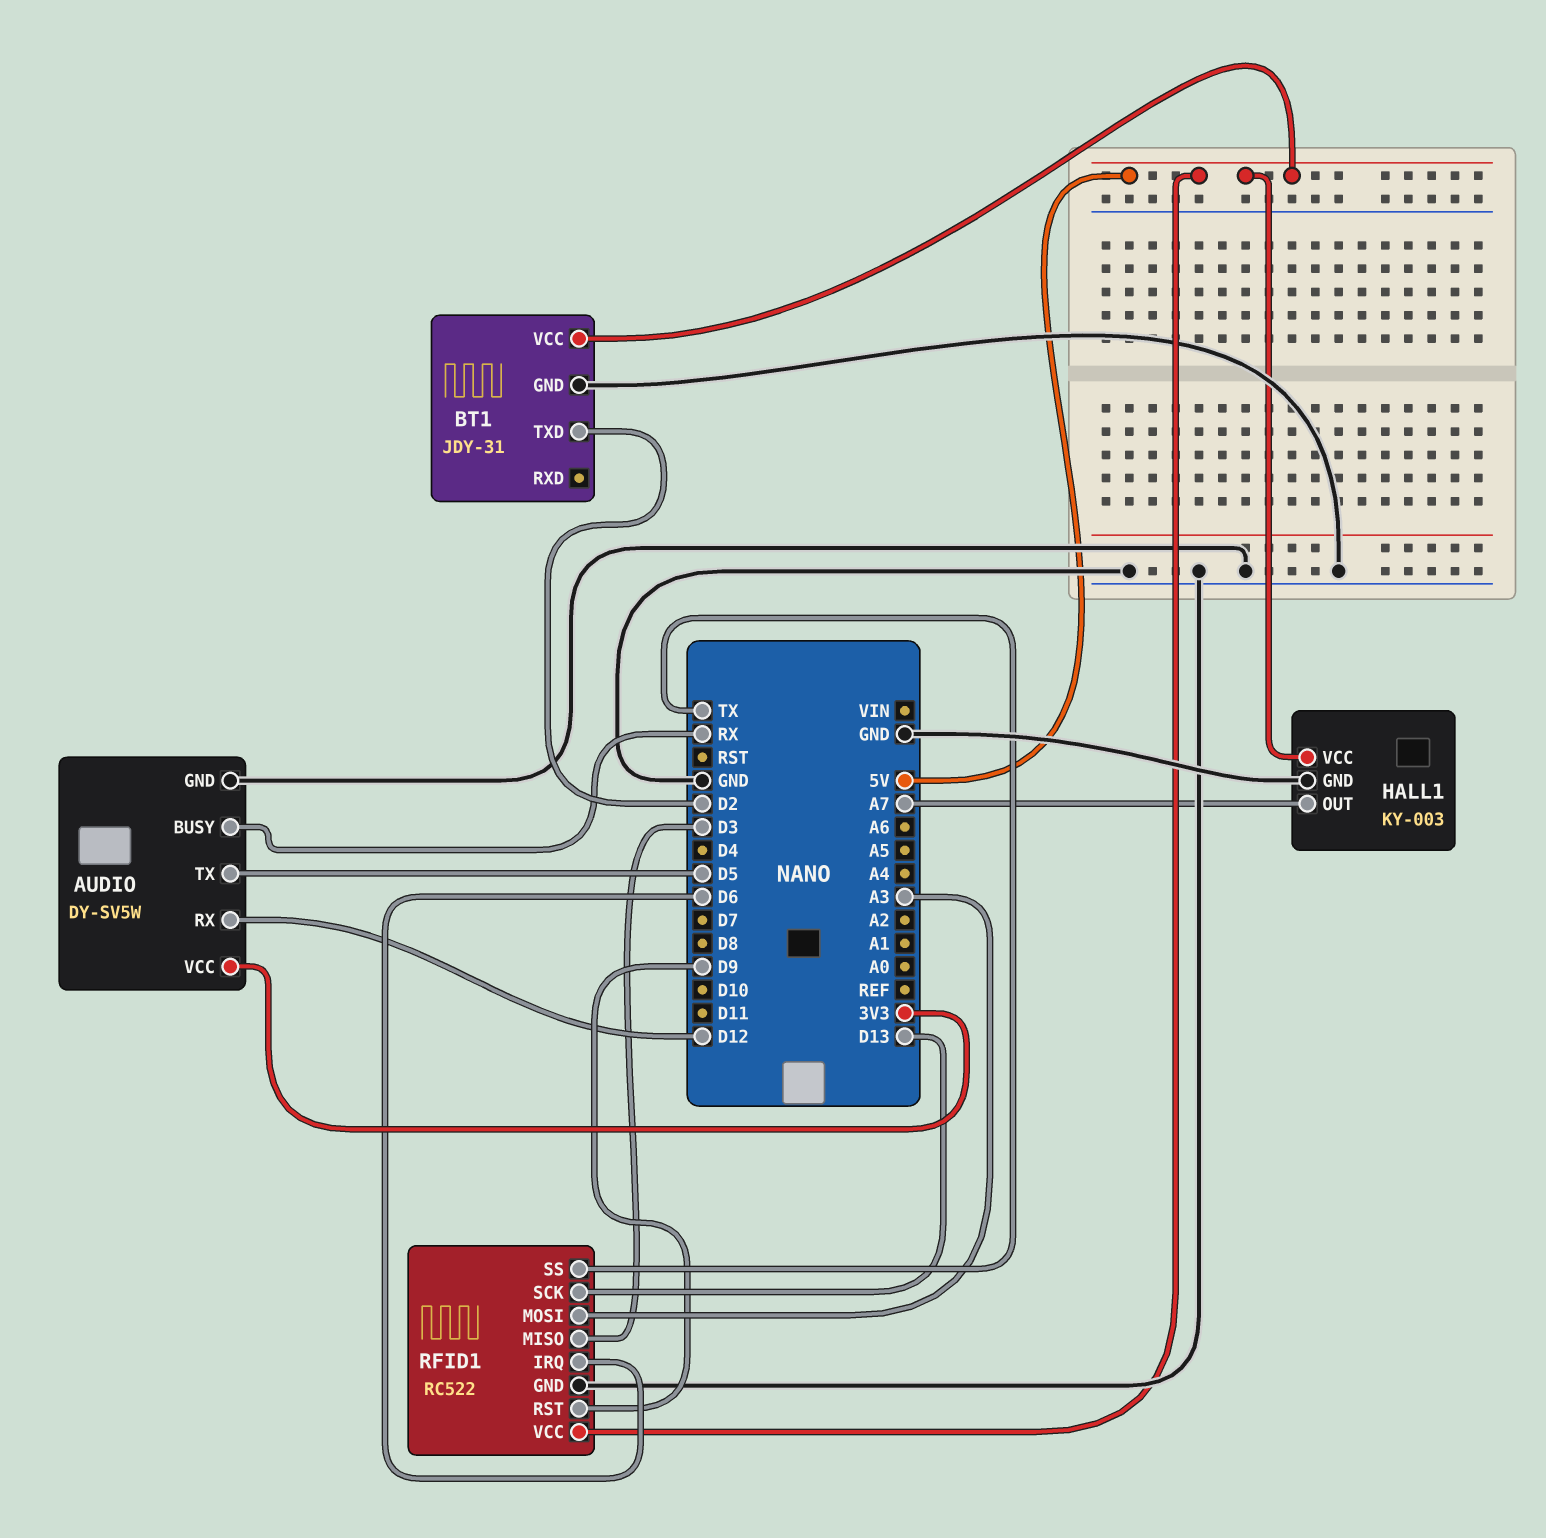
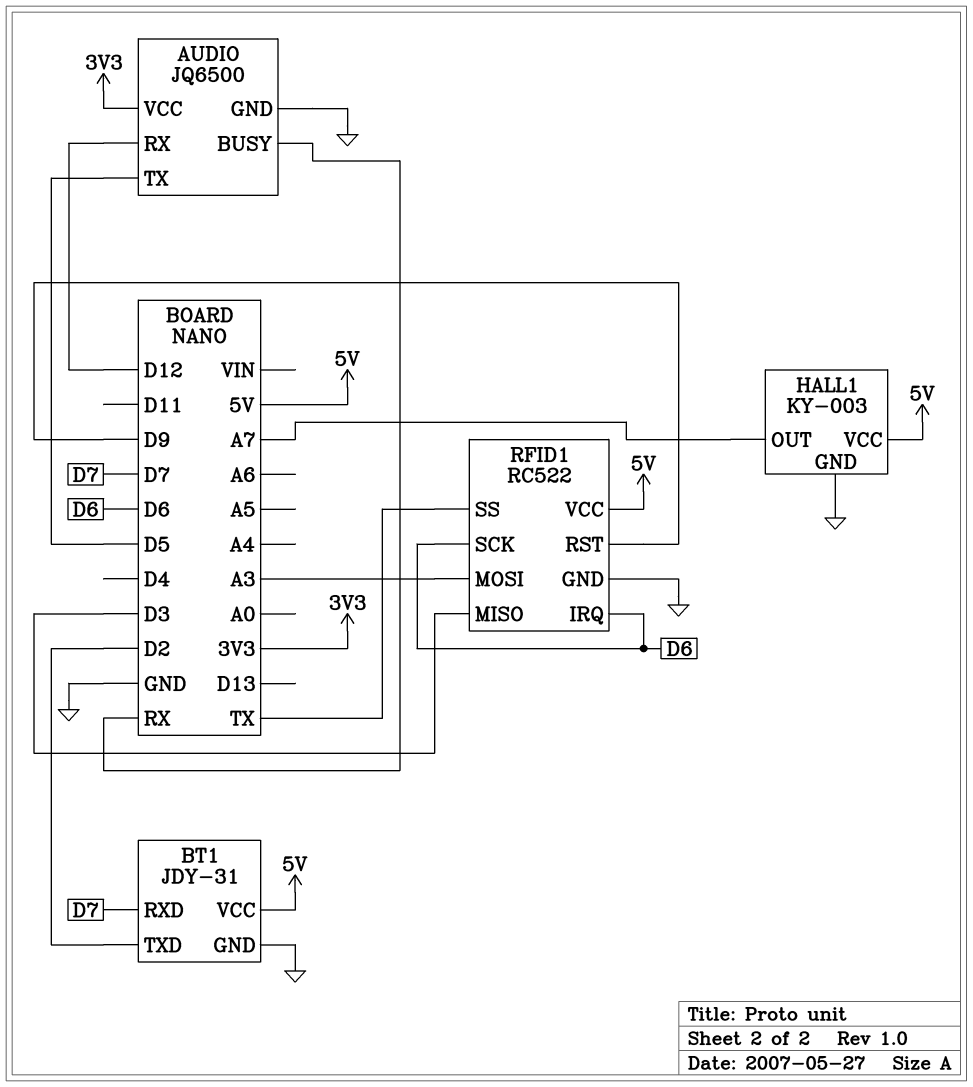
AUDIO: DY-SV5W -> JQ6500
BT1 pin RXD: none -> D7
RFID1 pin SCK: D13 -> D6

